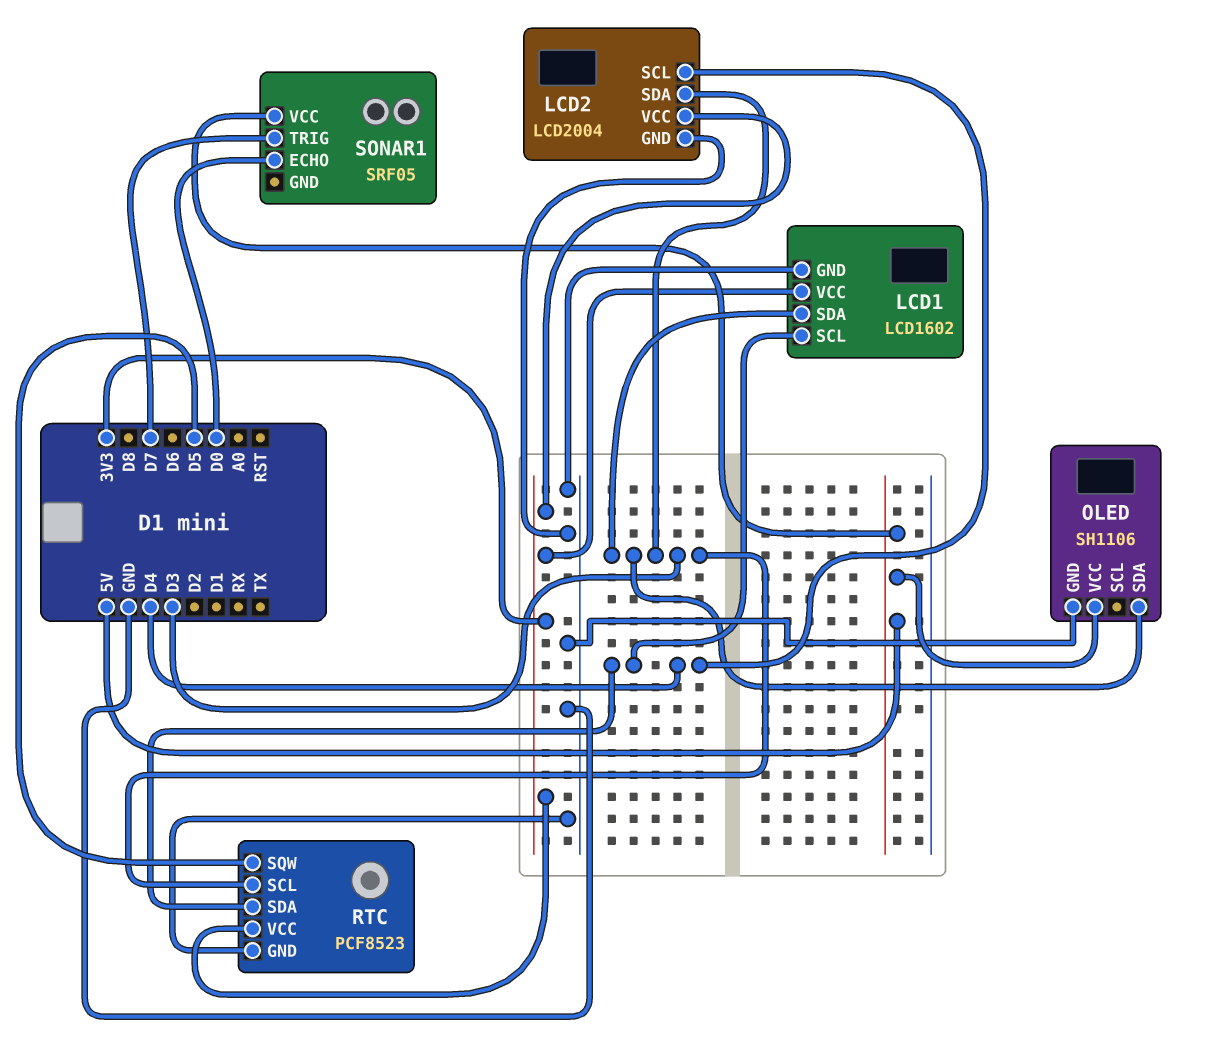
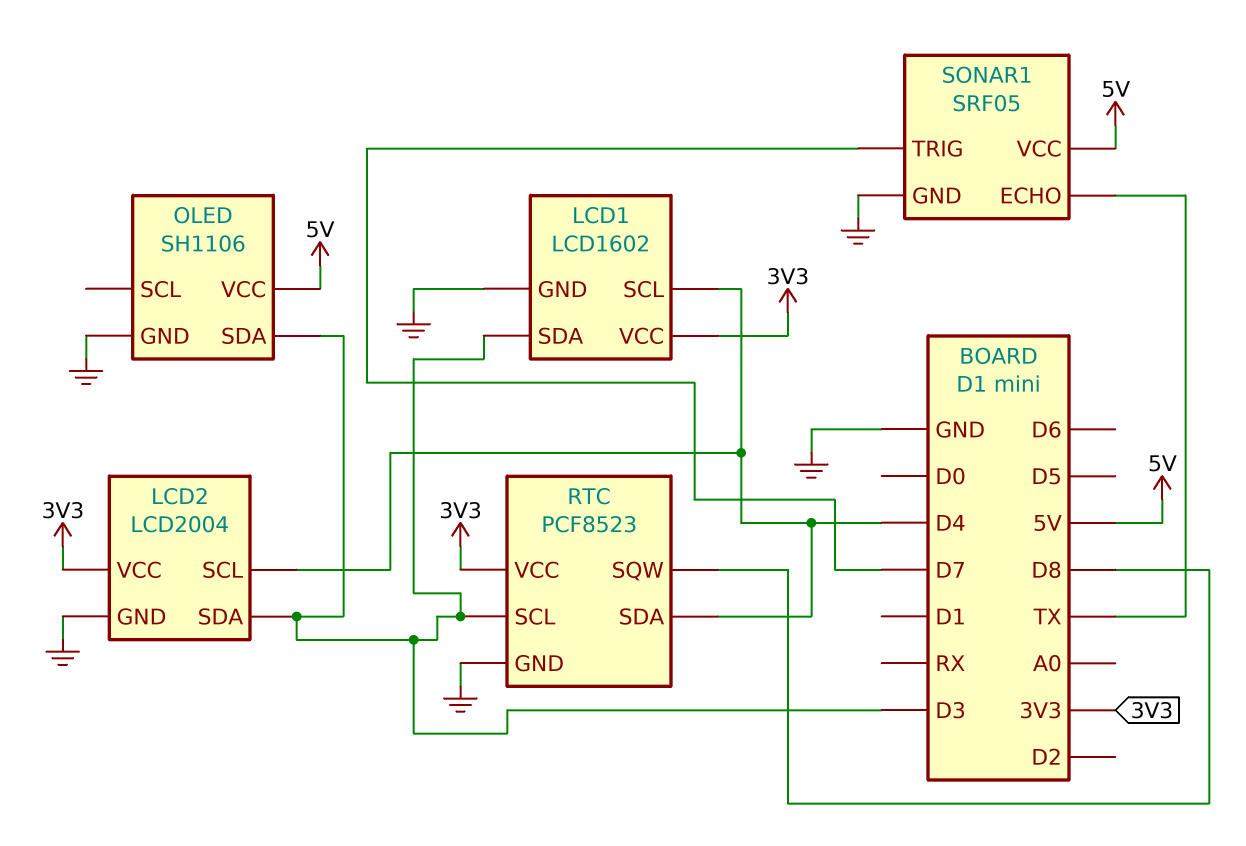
RTC pin SQW: D5 -> D8
SONAR1 pin ECHO: D0 -> TX
SONAR1 pin GND: none -> GND

